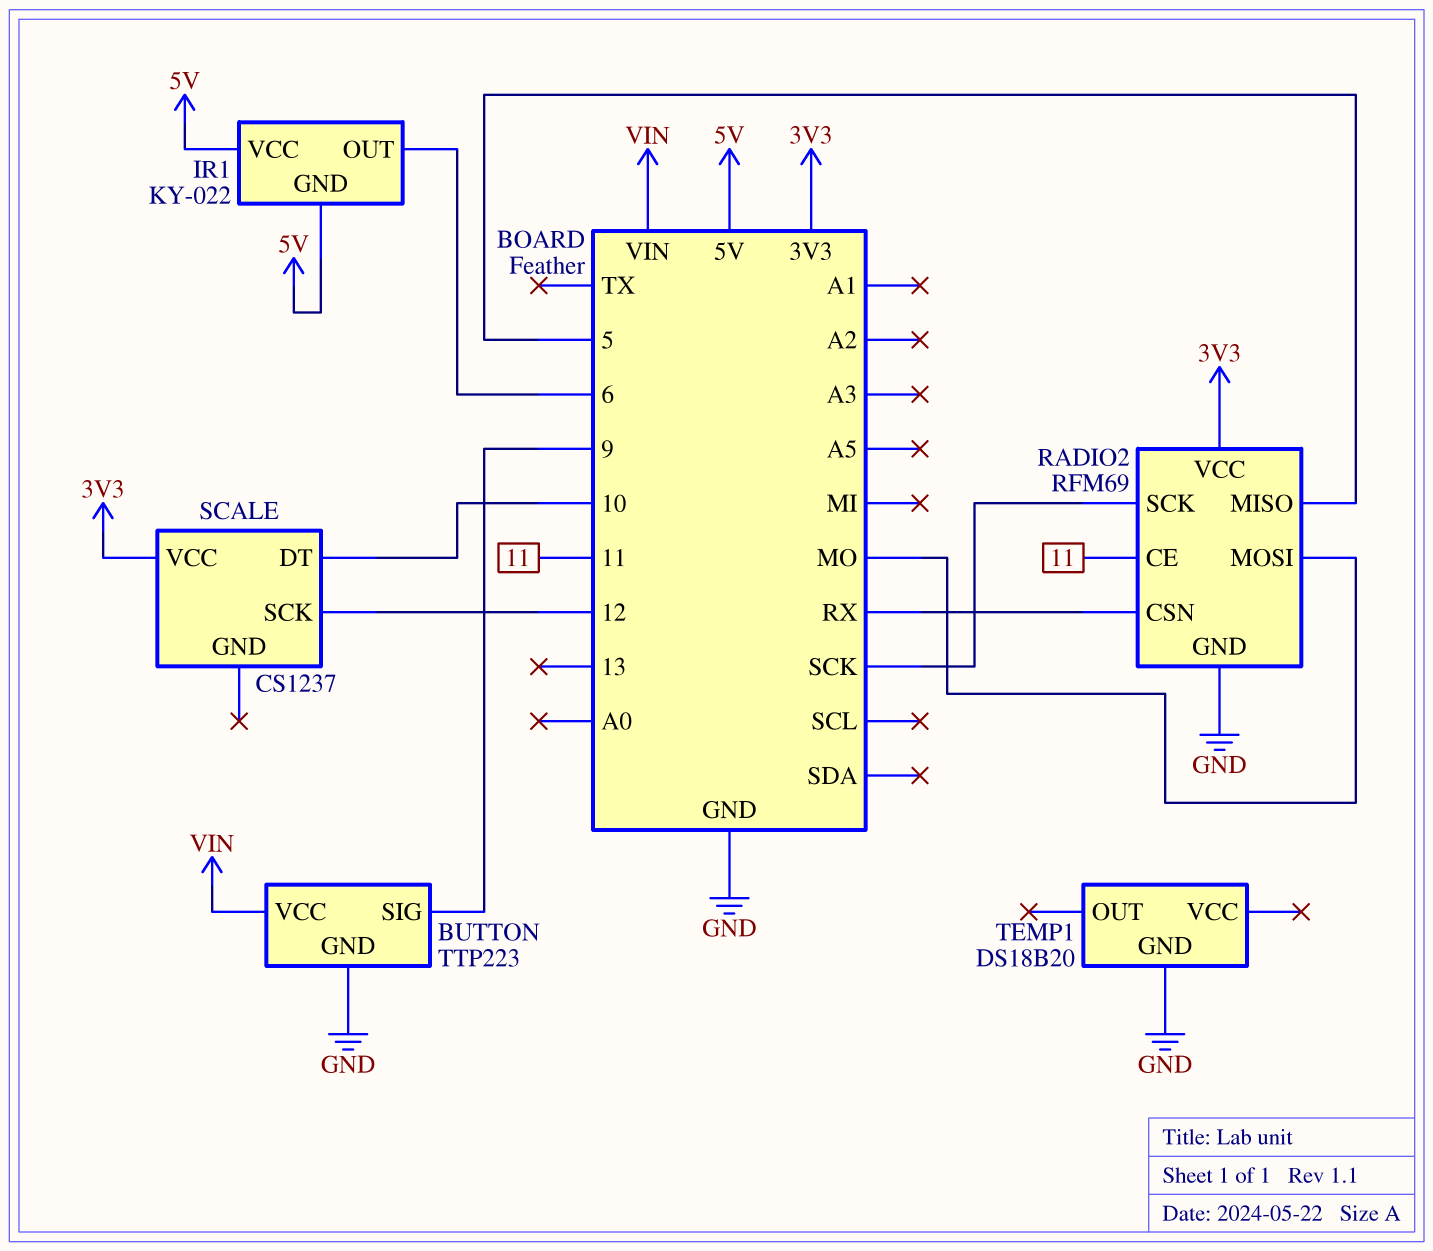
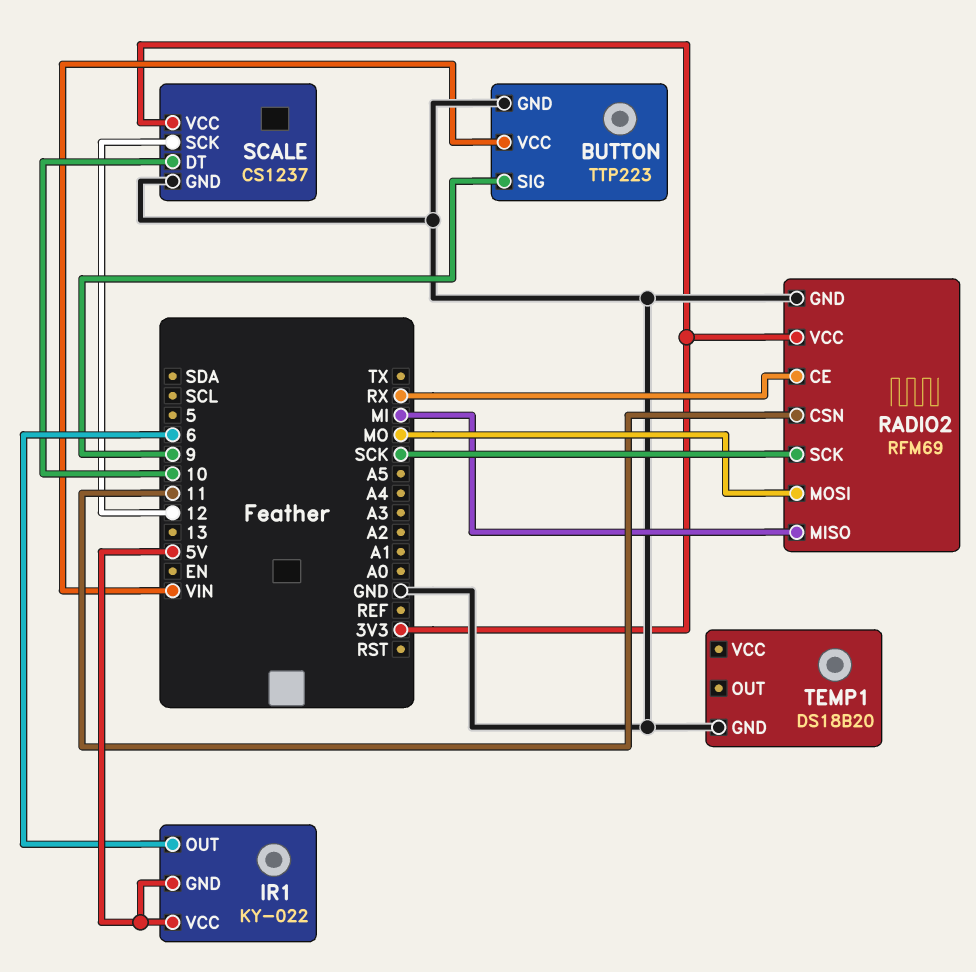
RADIO2 pin CE: 11 -> RX
RADIO2 pin CSN: RX -> 11
RADIO2 pin MISO: 5 -> MI
SCALE pin GND: none -> GND

